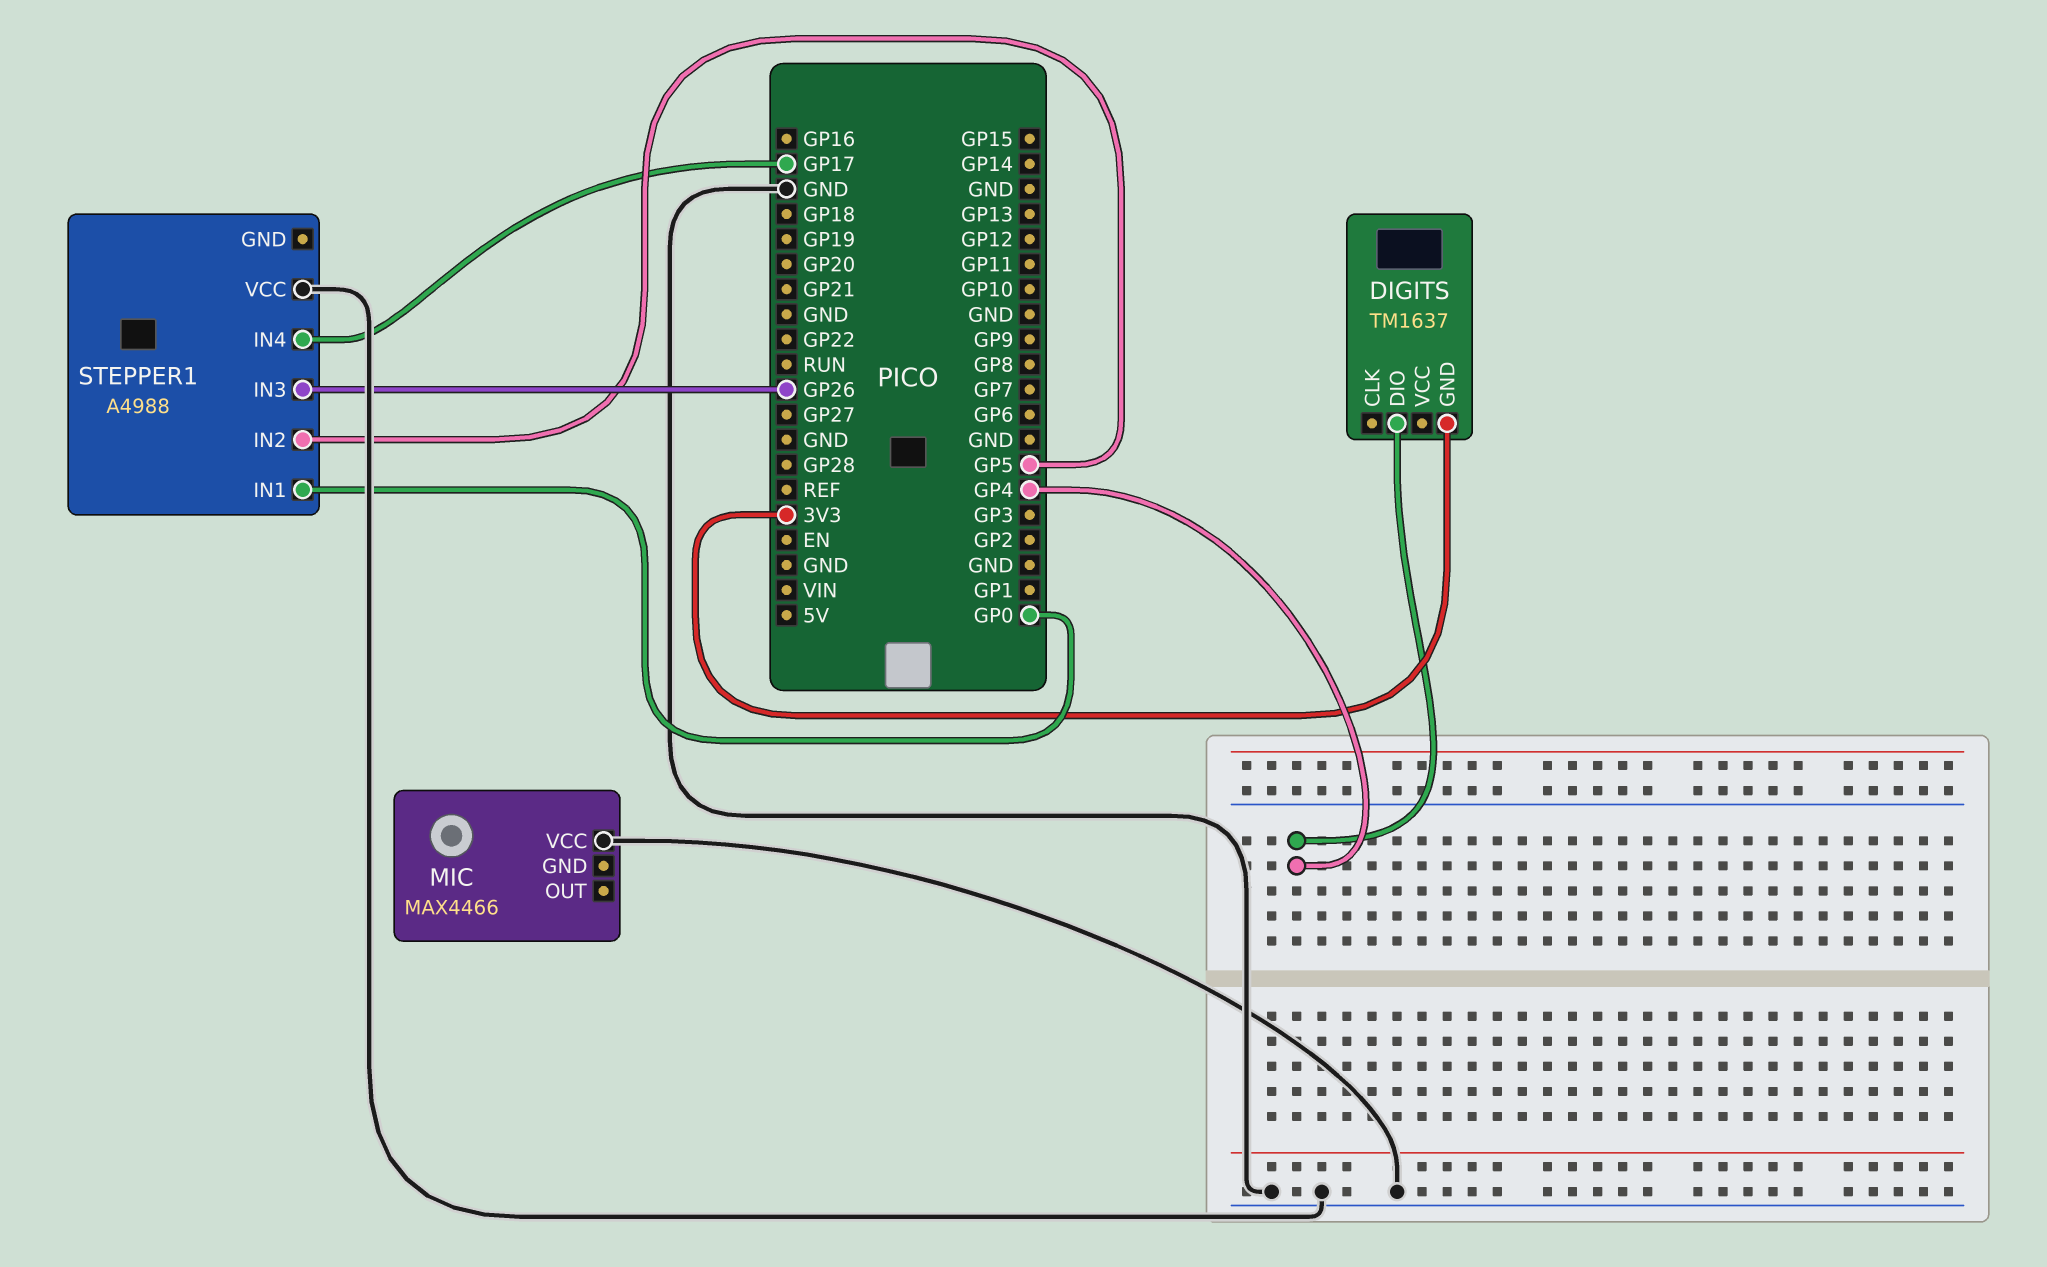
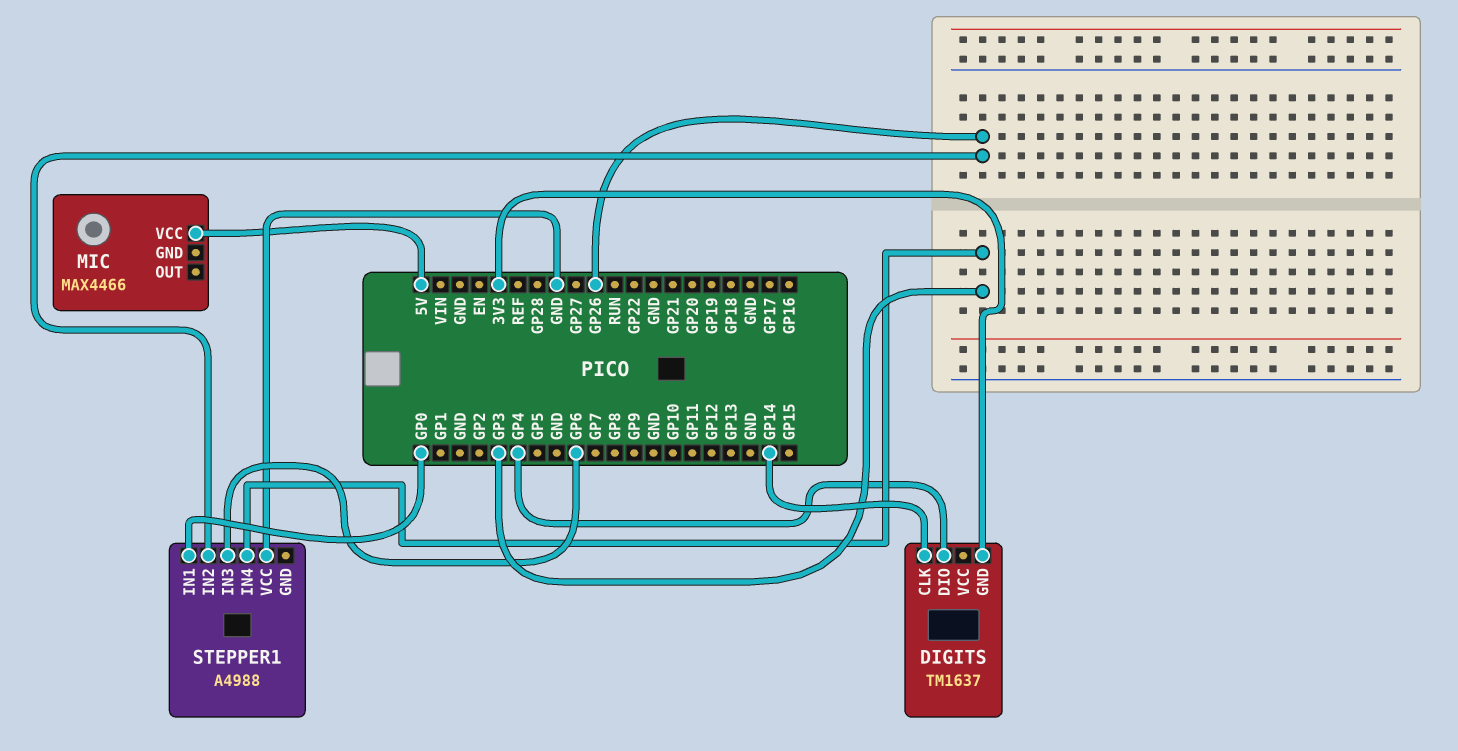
DIGITS pin CLK: none -> GP14
MIC pin VCC: GND -> 5V
STEPPER1 pin IN2: GP5 -> GP26
STEPPER1 pin IN3: GP26 -> GP6
STEPPER1 pin IN4: GP17 -> GP3

